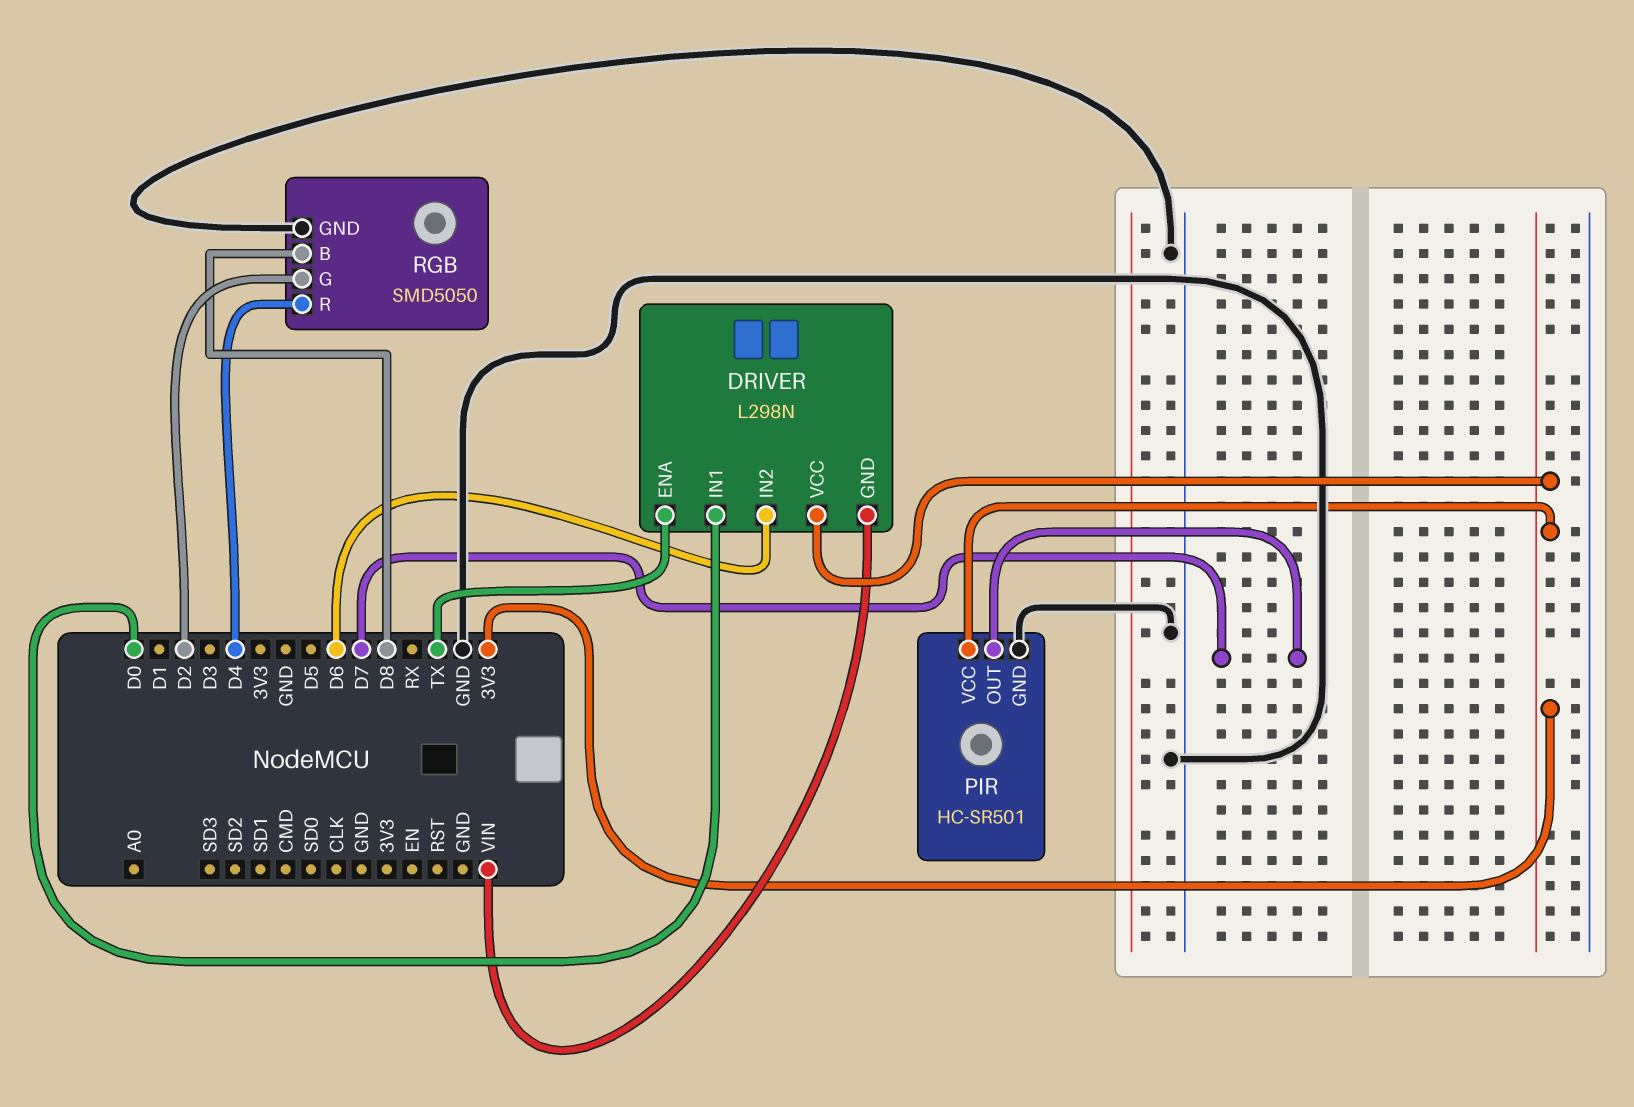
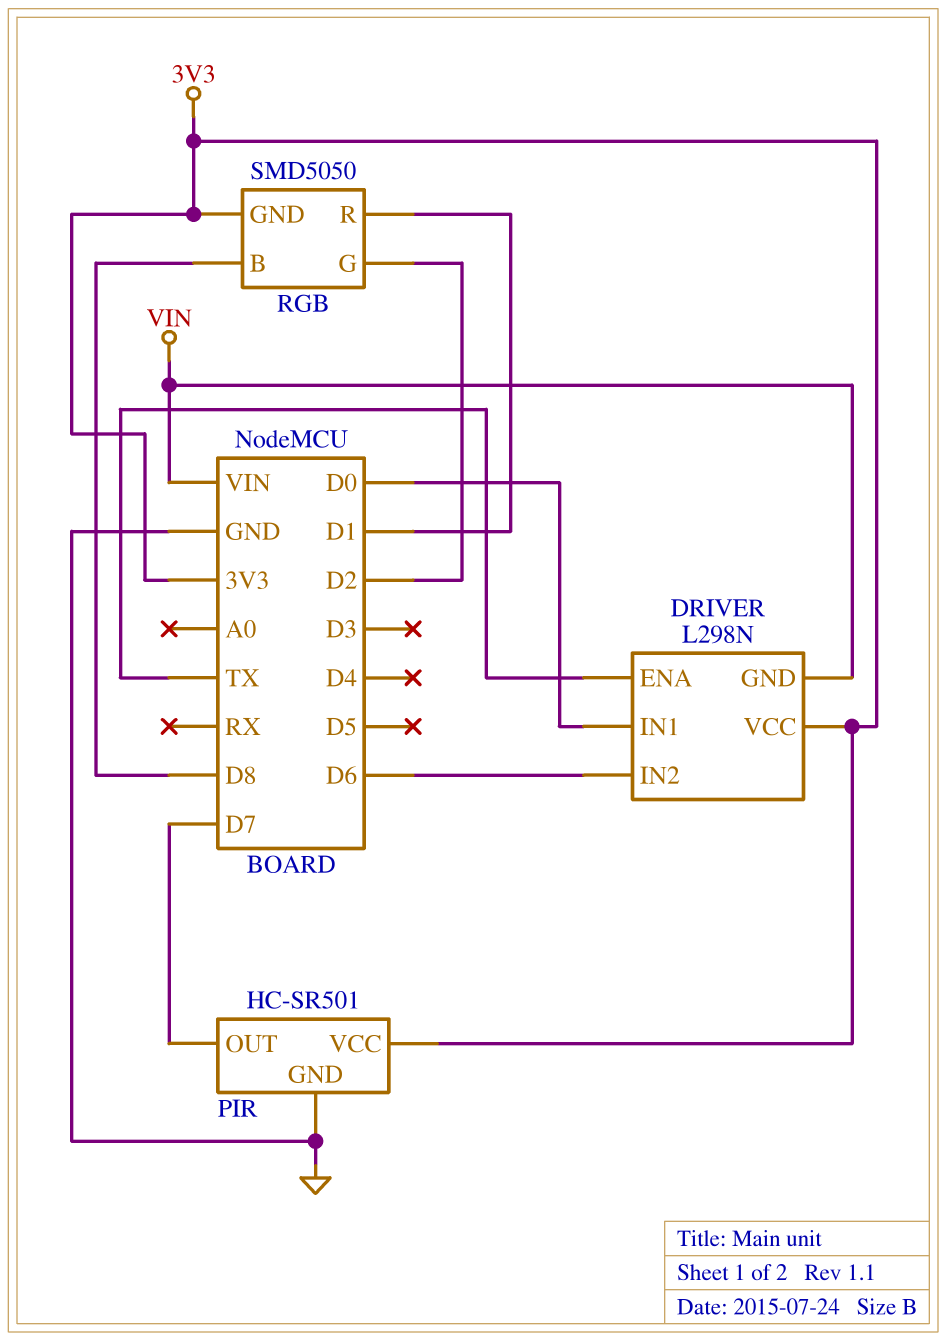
RGB pin GND: GND -> 3V3
RGB pin R: D4 -> D1

